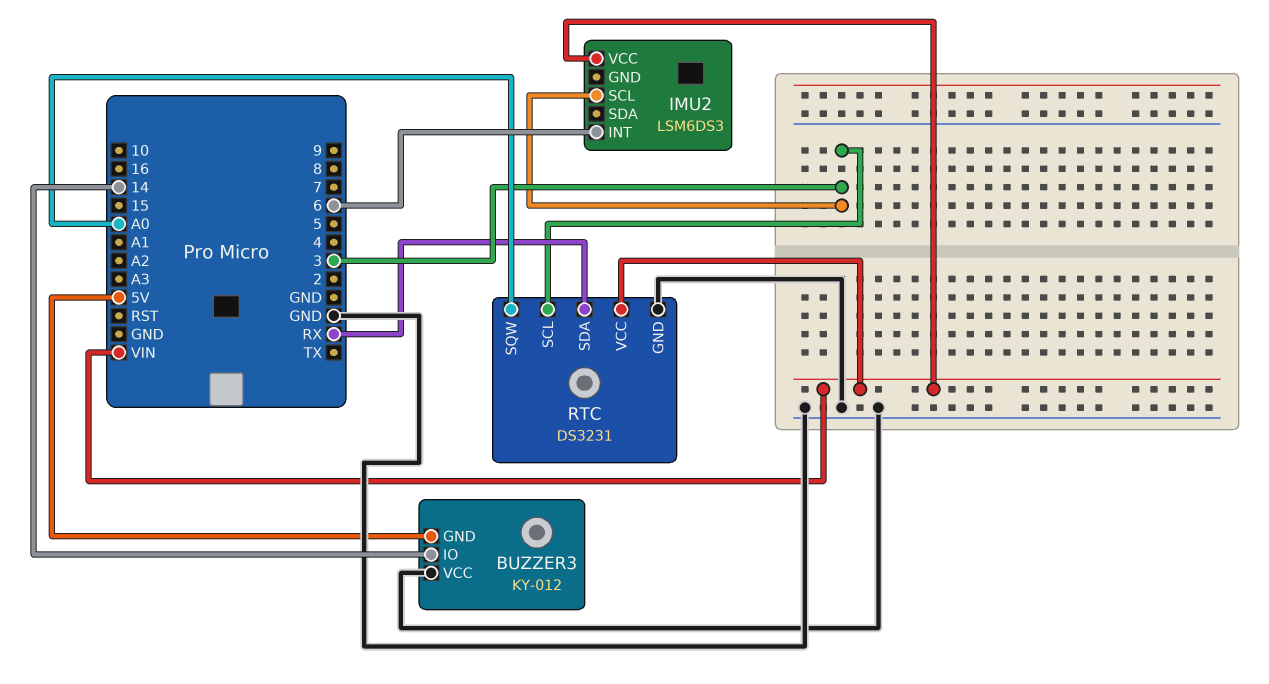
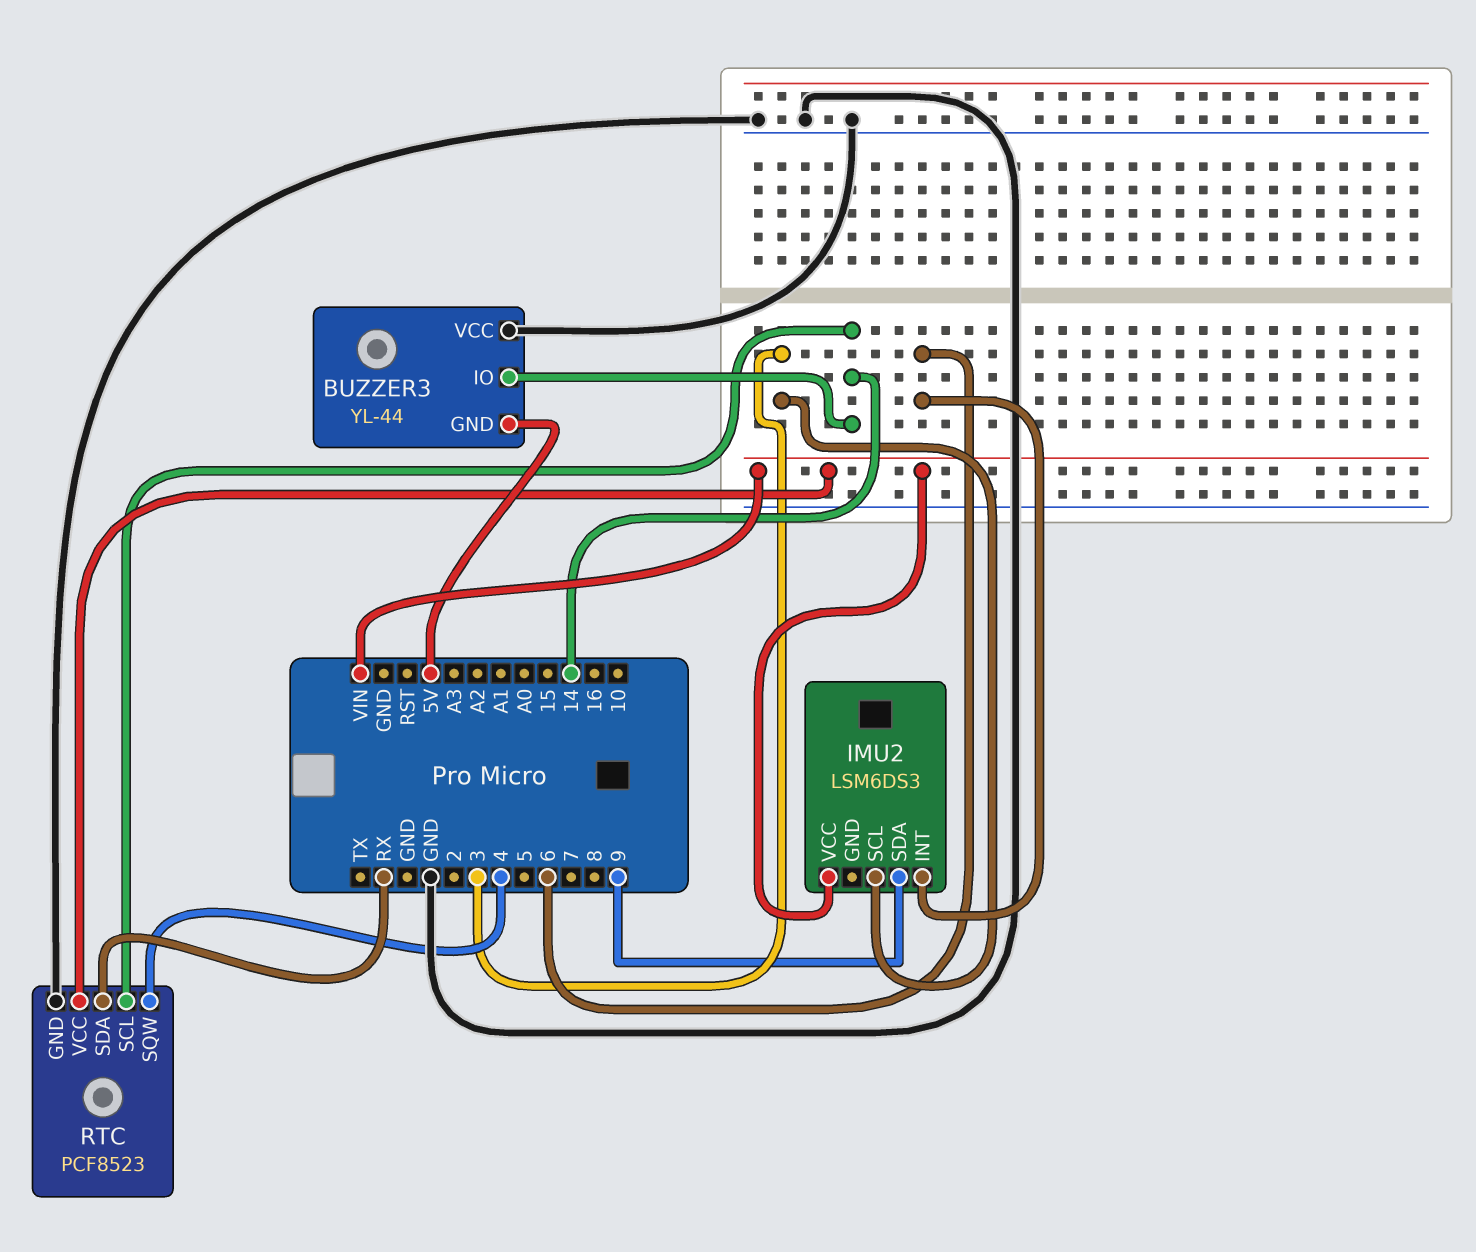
BUZZER3: KY-012 -> YL-44
IMU2 pin SDA: none -> 9
RTC: DS3231 -> PCF8523
RTC pin SCL: 3 -> 14
RTC pin SQW: A0 -> 4

